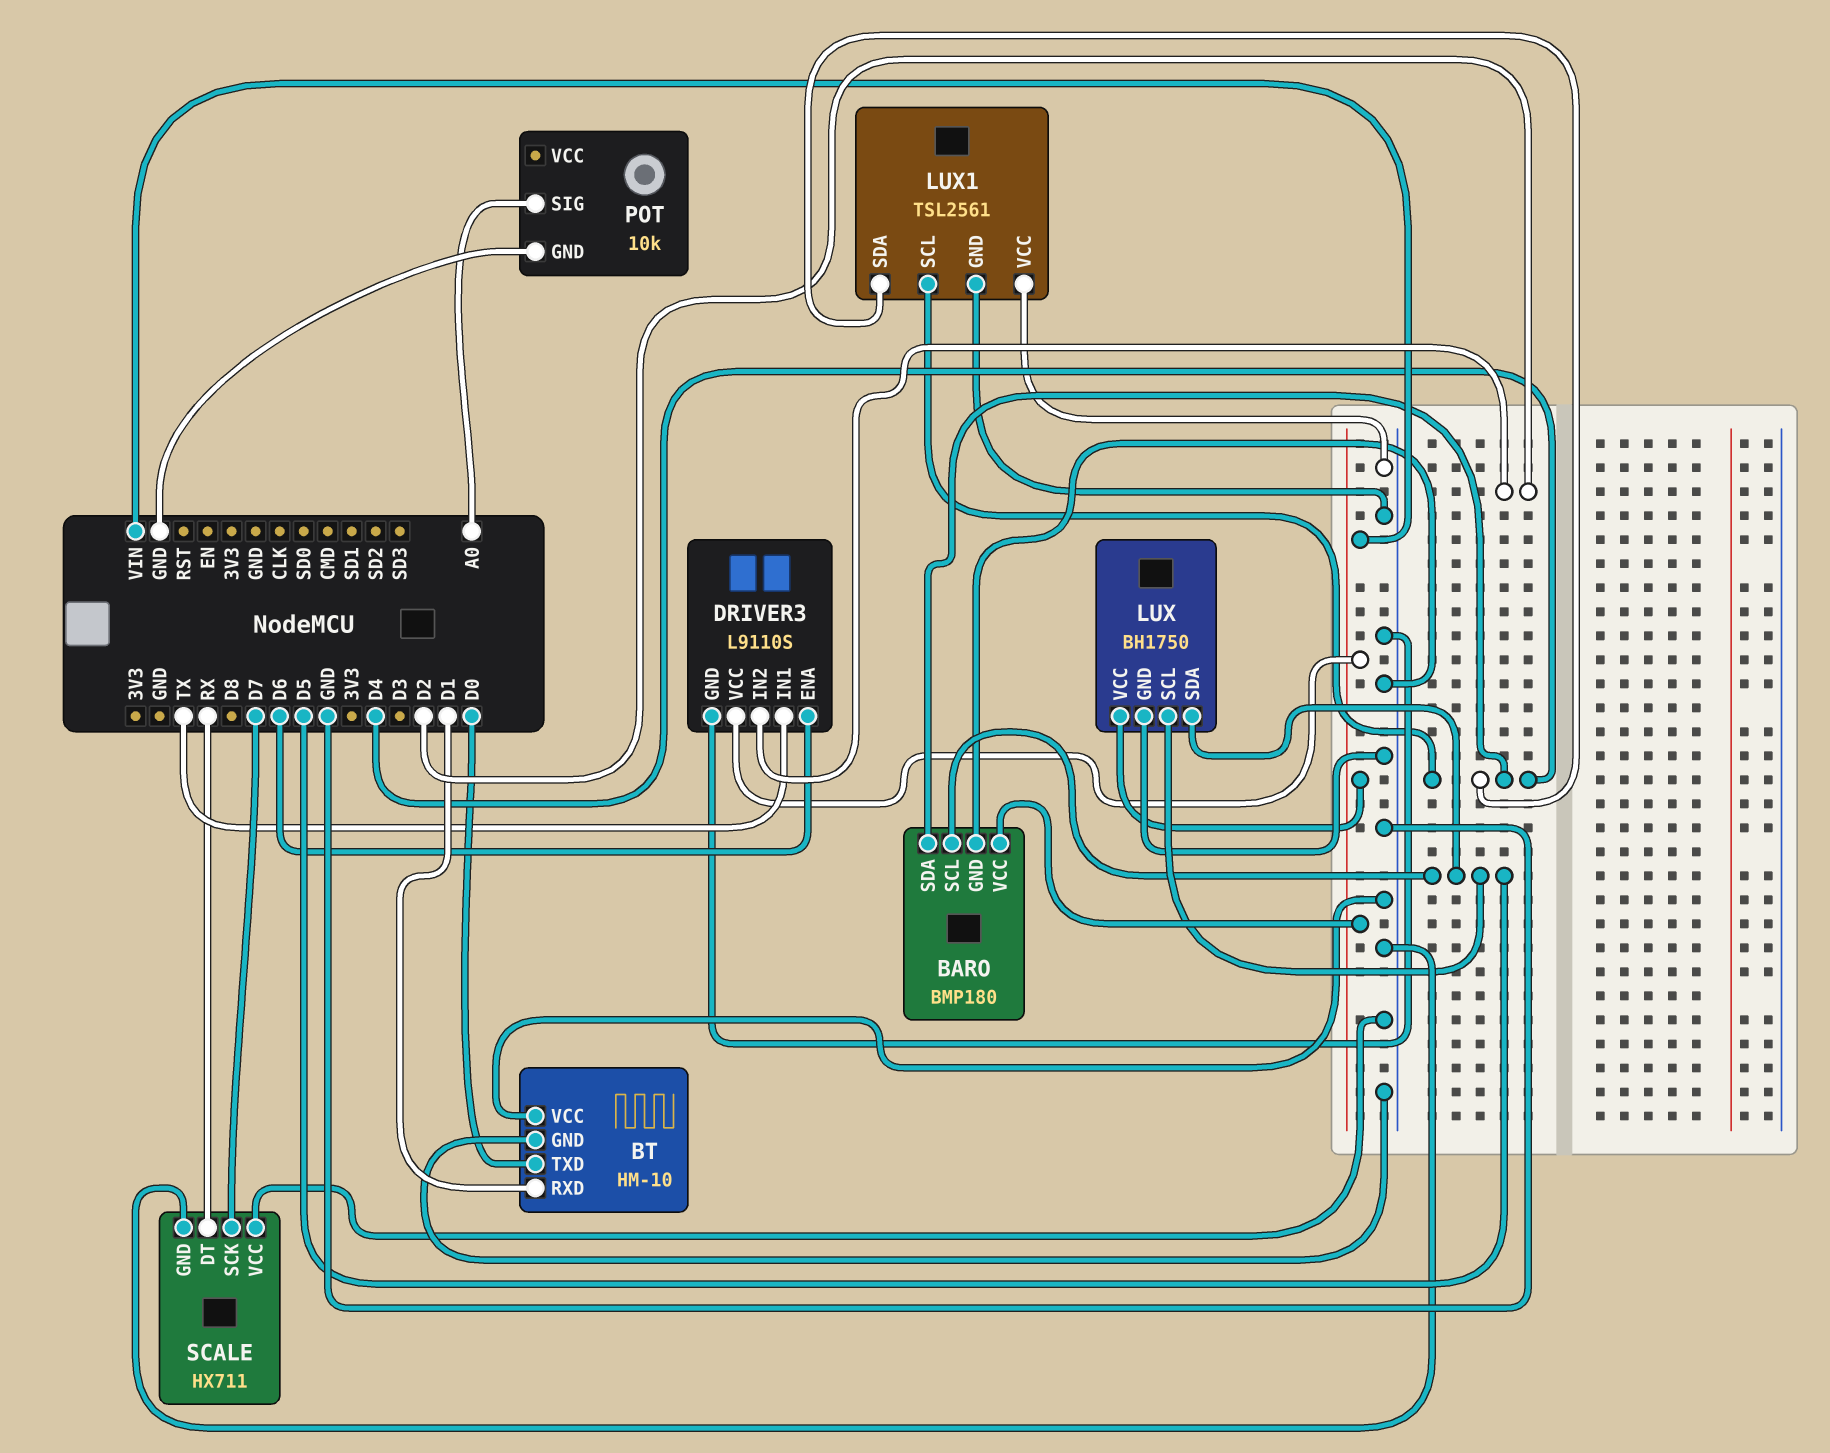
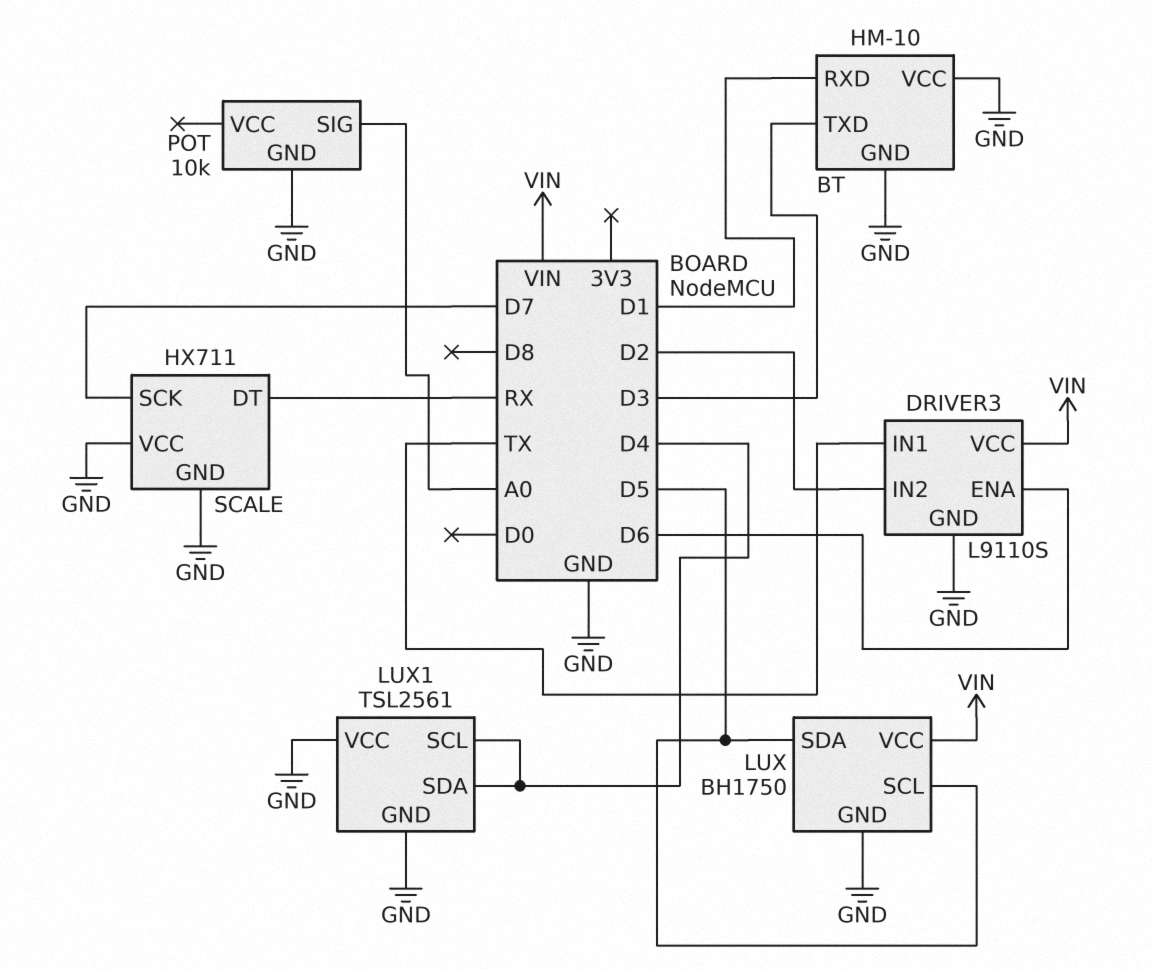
BARO: BMP180 -> none
BARO pin GND: GND -> none
BARO pin SCL: D5 -> none
BARO pin SDA: D4 -> none
BARO pin VCC: VIN -> none
BT pin TXD: D0 -> D3

